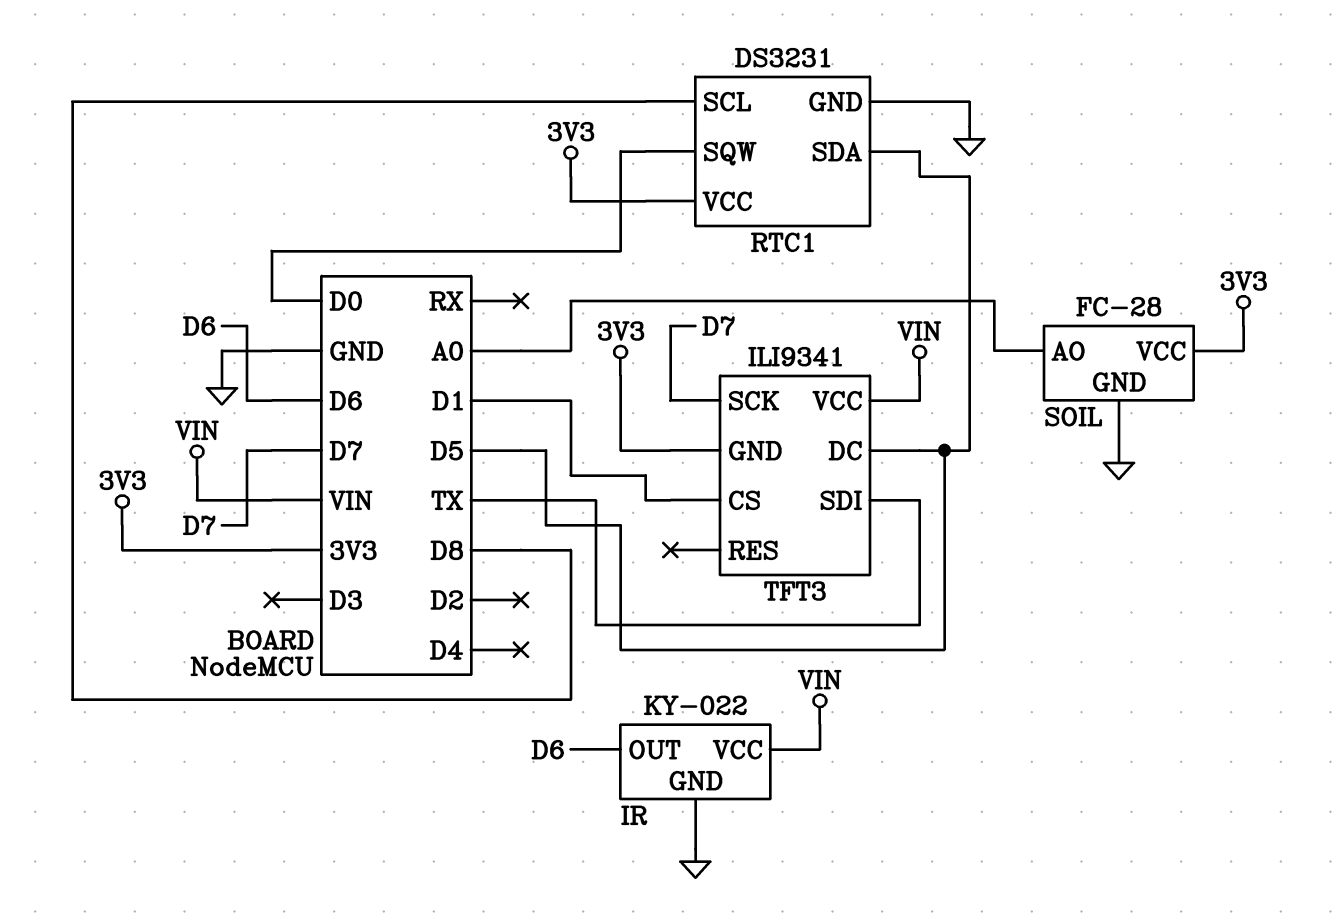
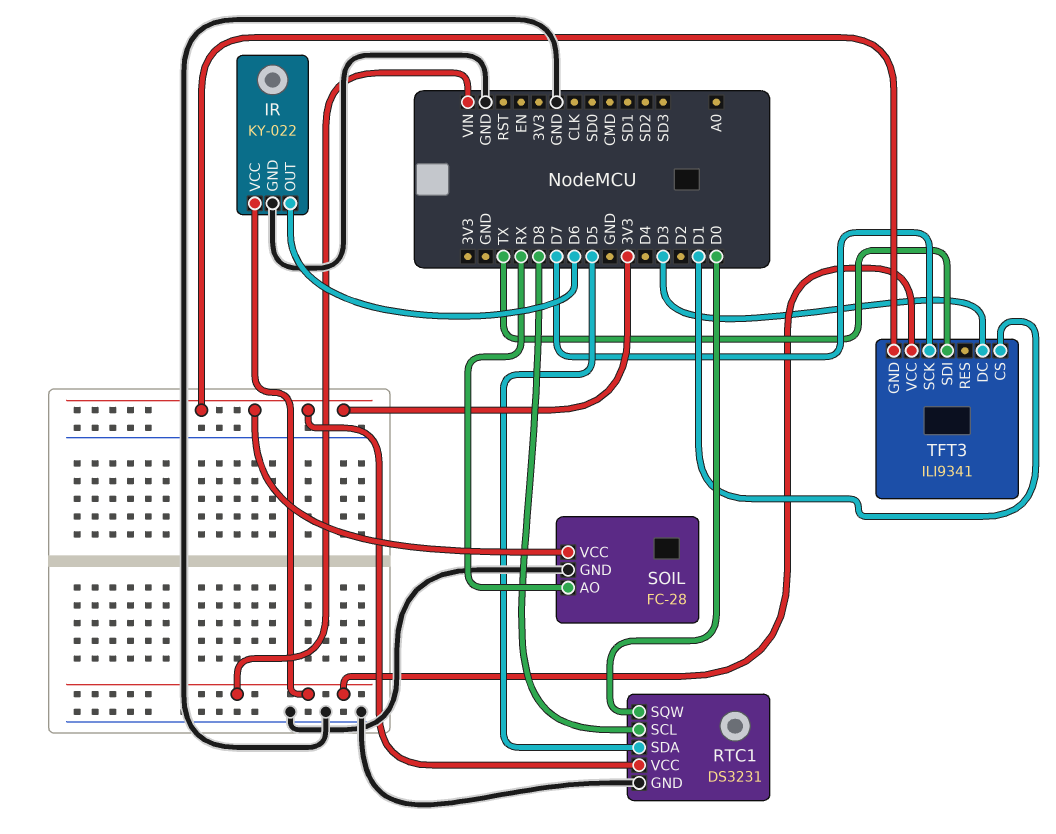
SOIL pin AO: A0 -> RX
TFT3 pin DC: D5 -> D3

